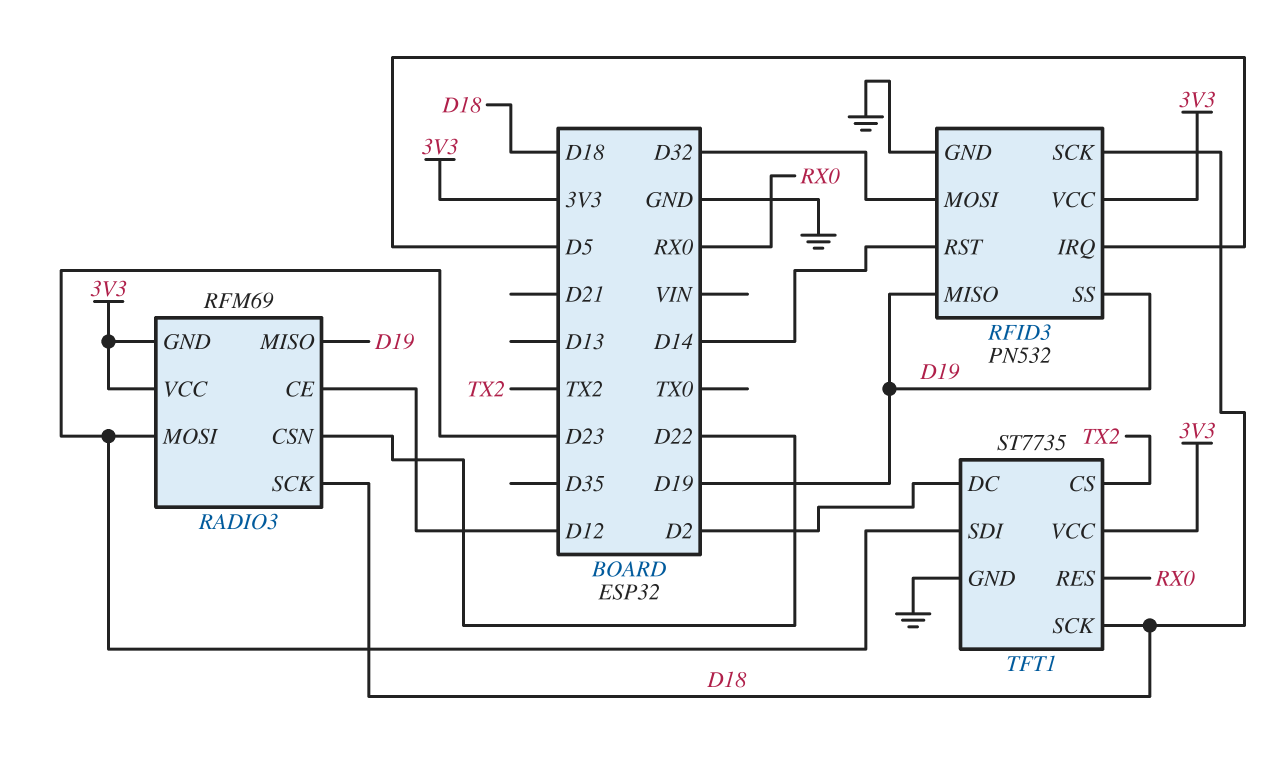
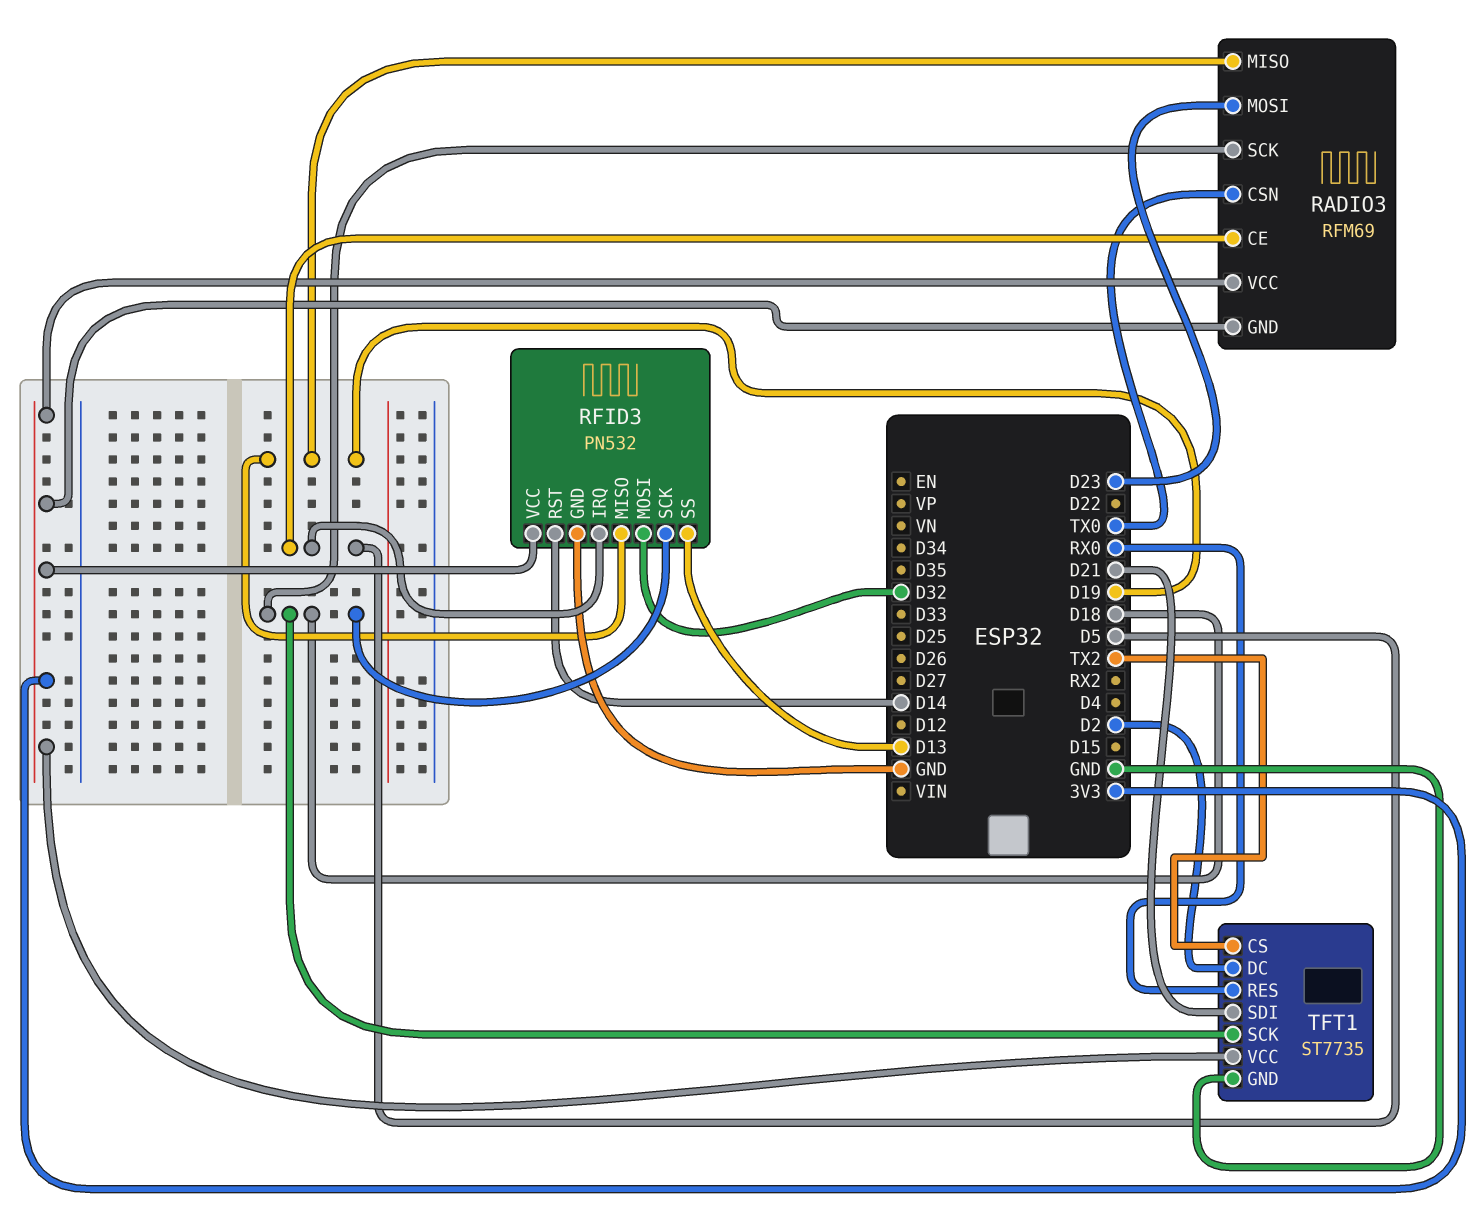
RADIO3 pin CE: D12 -> D5
RADIO3 pin CSN: D22 -> TX0
RFID3 pin SS: D19 -> D13
TFT1 pin SDI: D23 -> D21

